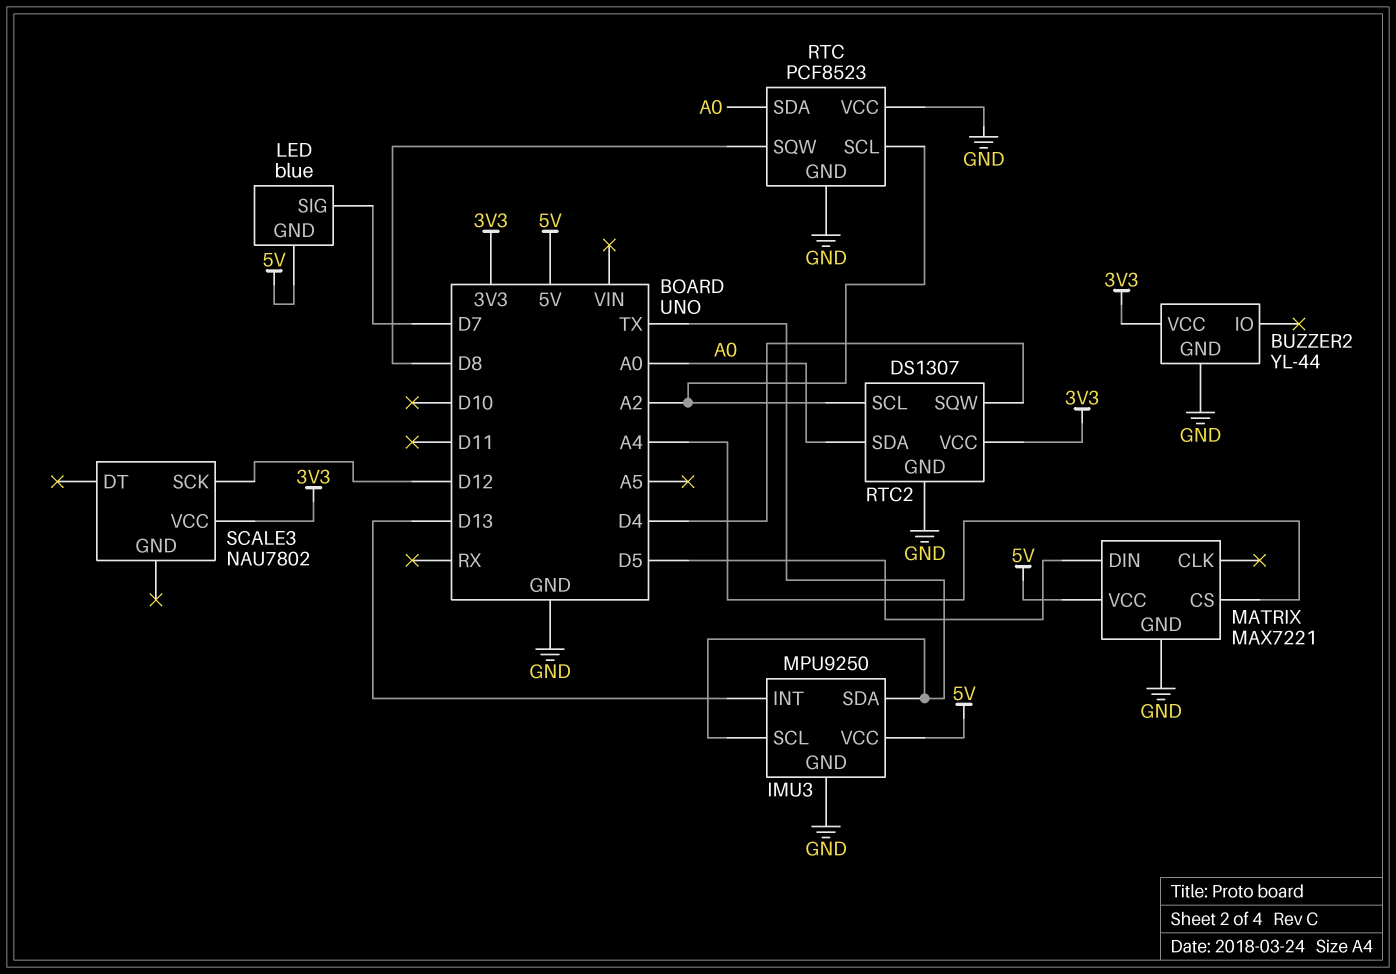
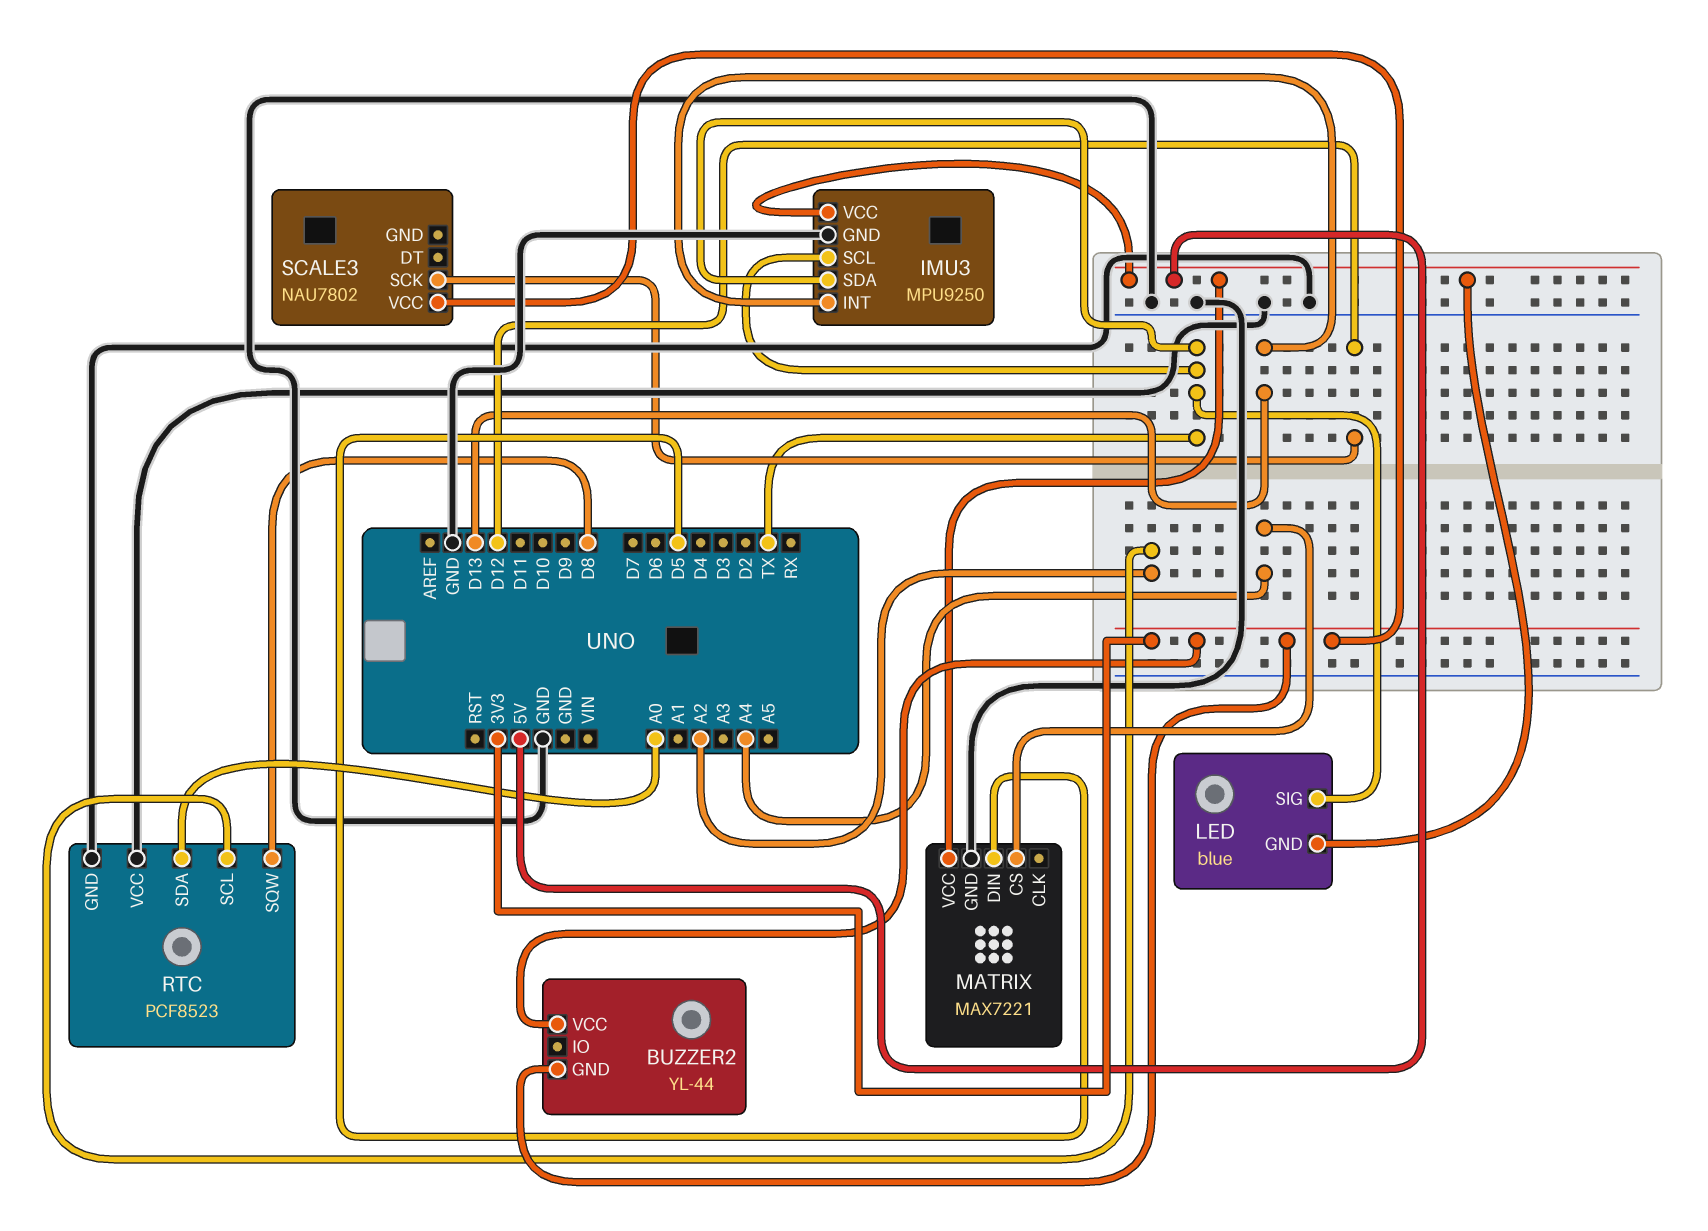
BUZZER2 pin GND: GND -> 3V3
LED pin SIG: D7 -> TX
RTC2: DS1307 -> none
RTC2 pin GND: GND -> none
RTC2 pin SCL: A2 -> none
RTC2 pin SDA: A0 -> none
RTC2 pin SQW: D4 -> none
RTC2 pin VCC: 3V3 -> none

